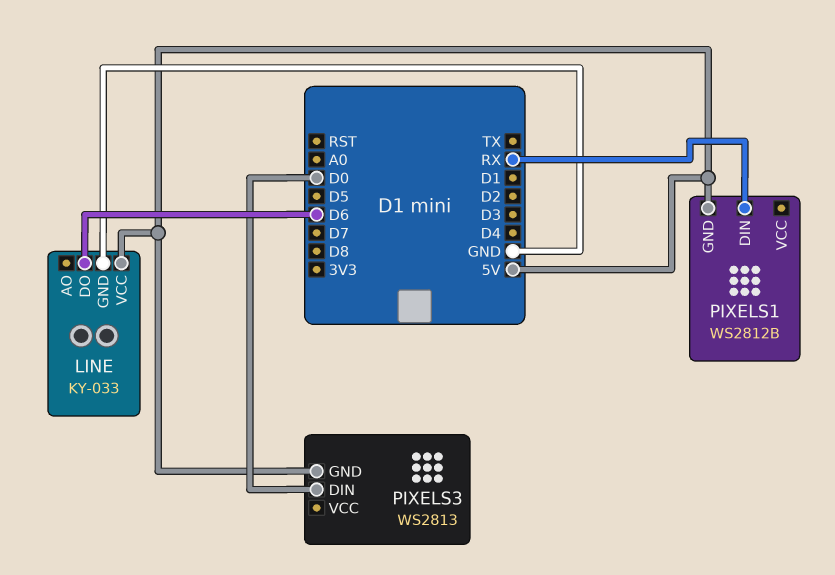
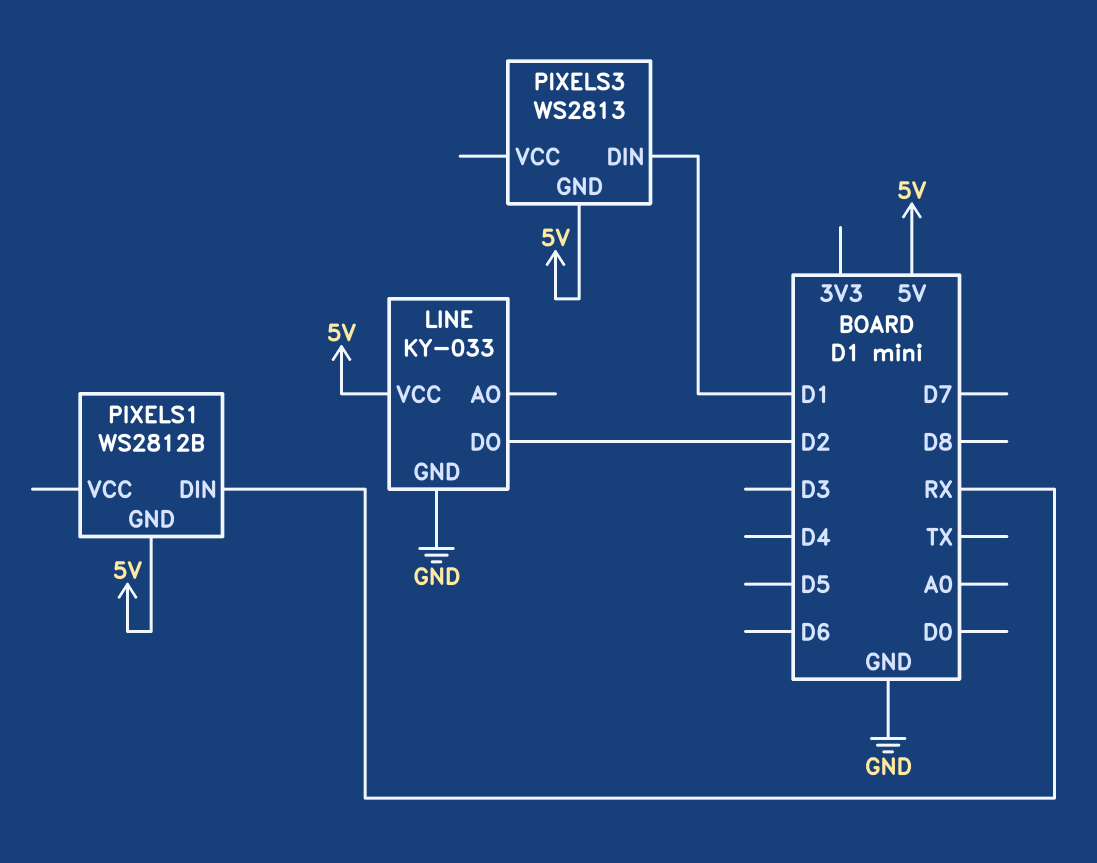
LINE pin DO: D6 -> D2
PIXELS3 pin DIN: D0 -> D1

